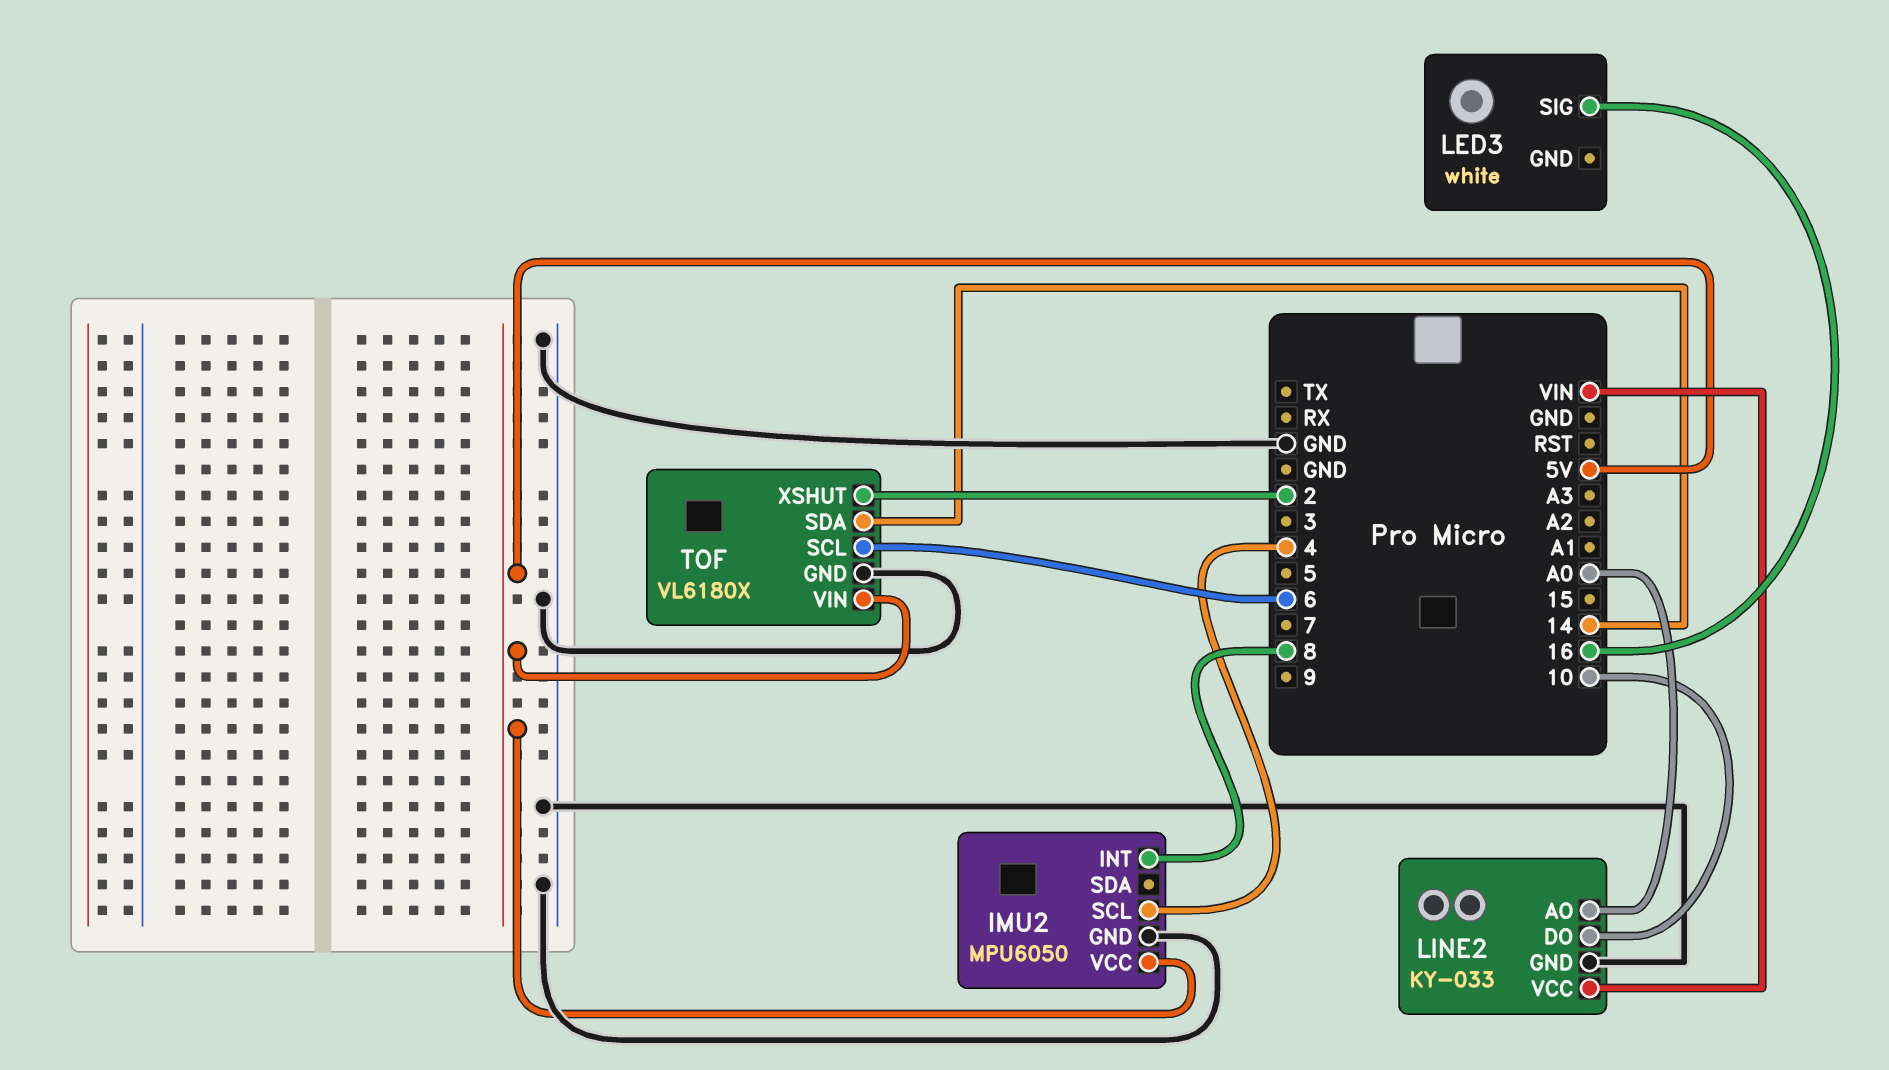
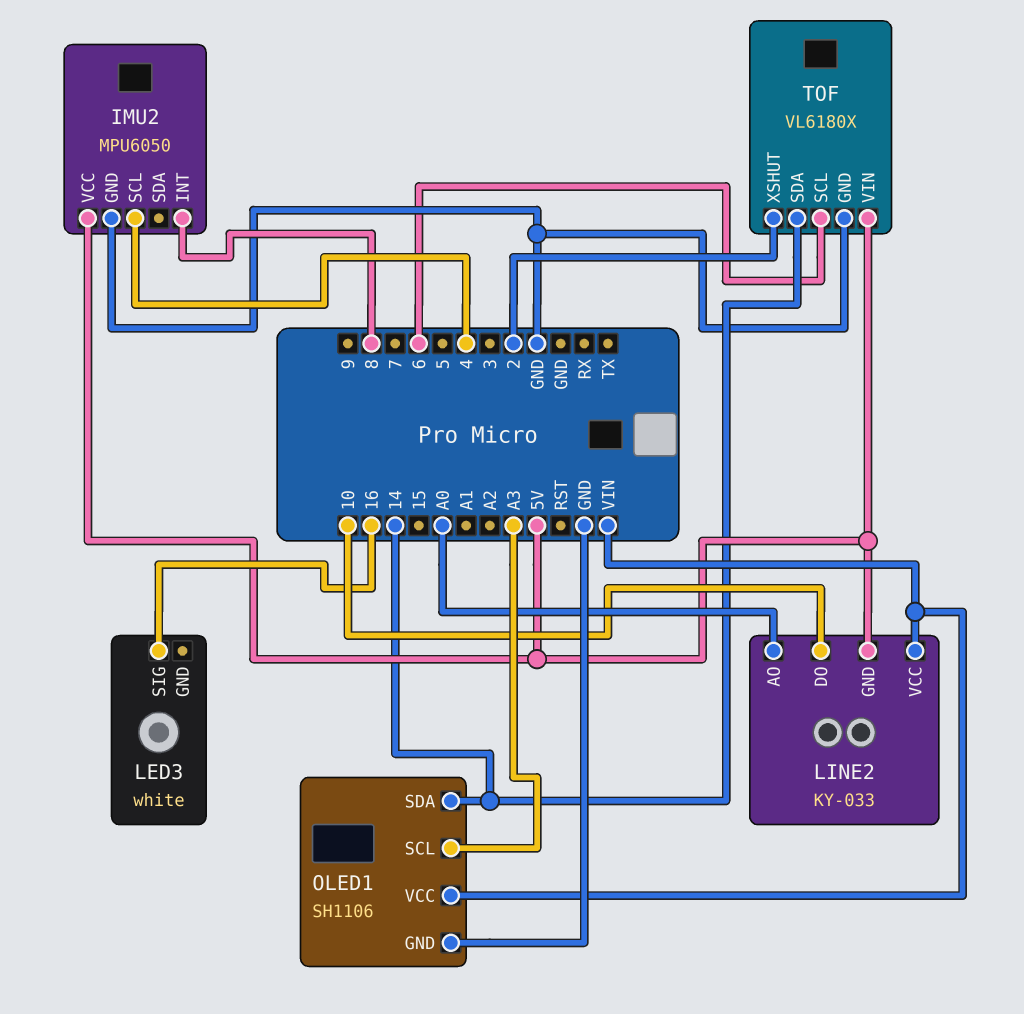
LINE2 pin GND: GND -> 5V
OLED1: none -> SH1106
OLED1 pin GND: none -> GND
OLED1 pin SCL: none -> A3
OLED1 pin SDA: none -> 14
OLED1 pin VCC: none -> VIN

